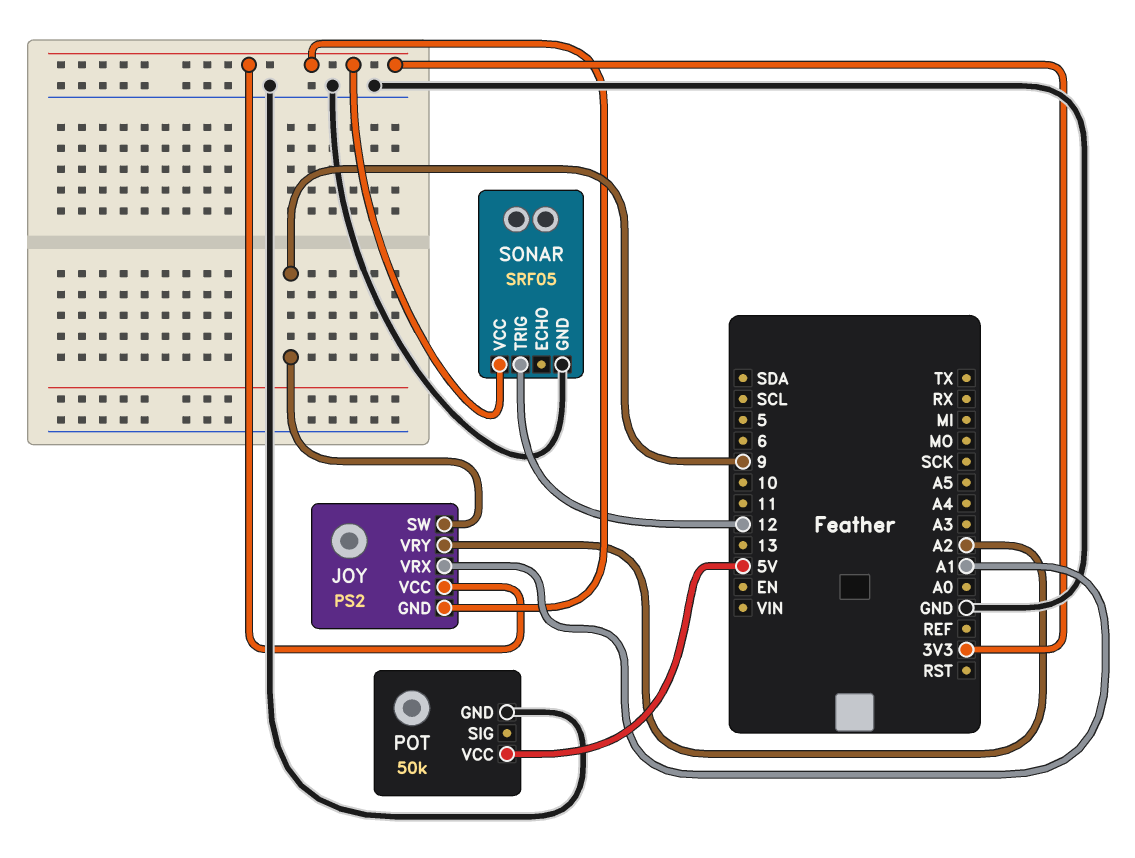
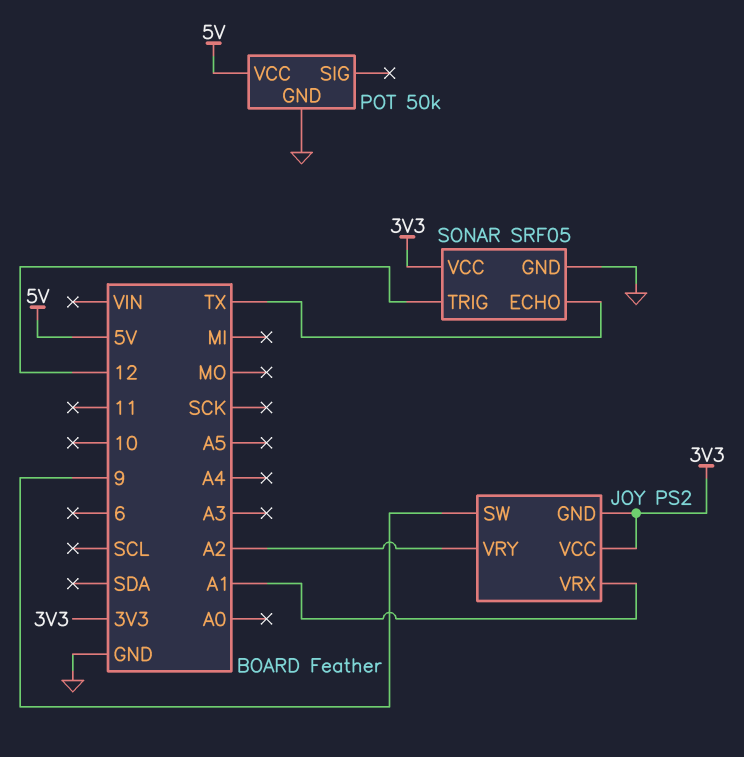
SONAR pin ECHO: none -> TX

